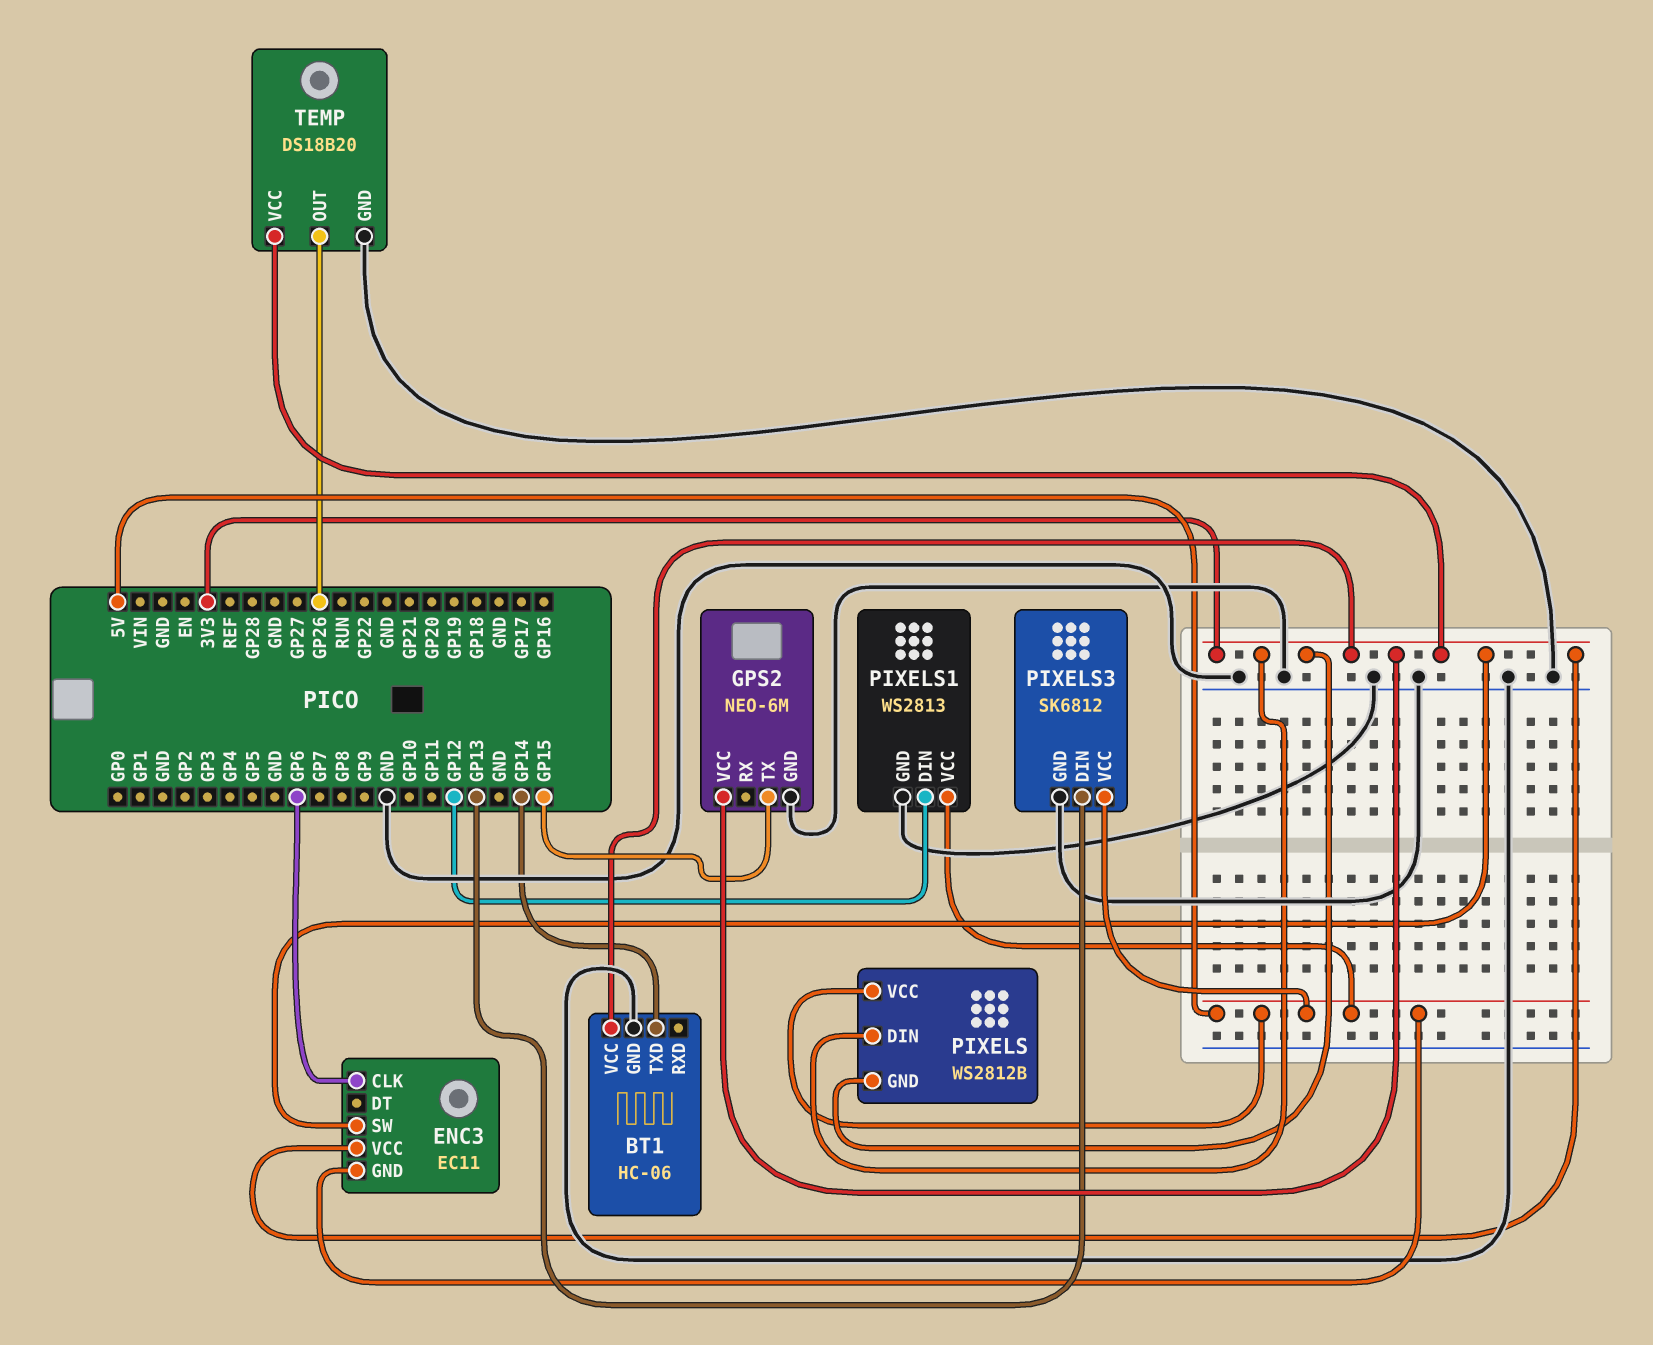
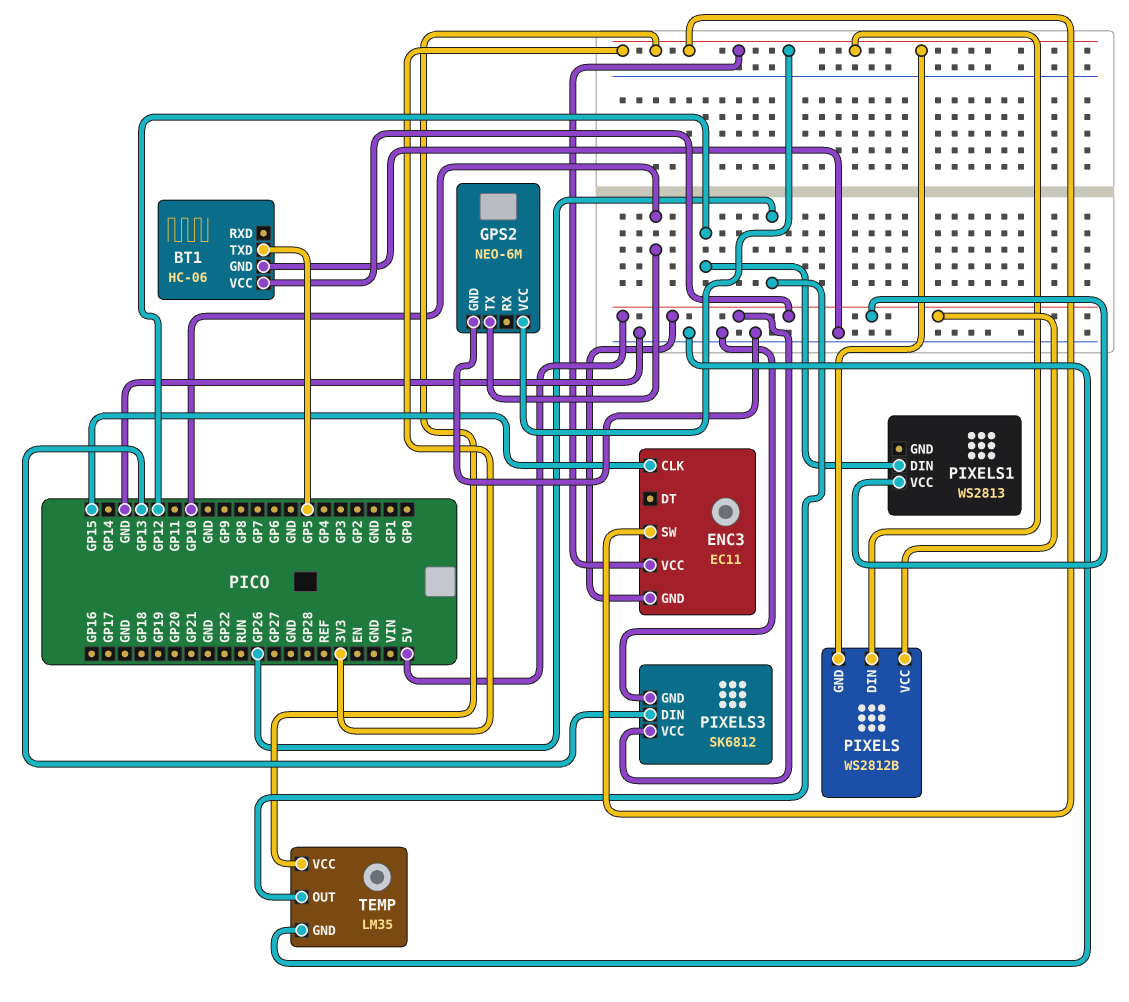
BT1 pin TXD: GP14 -> GP5
BT1 pin VCC: 3V3 -> 5V
ENC3 pin CLK: GP6 -> GP15
GPS2 pin TX: GP15 -> GP10
PIXELS1 pin GND: GND -> none
TEMP: DS18B20 -> LM35

